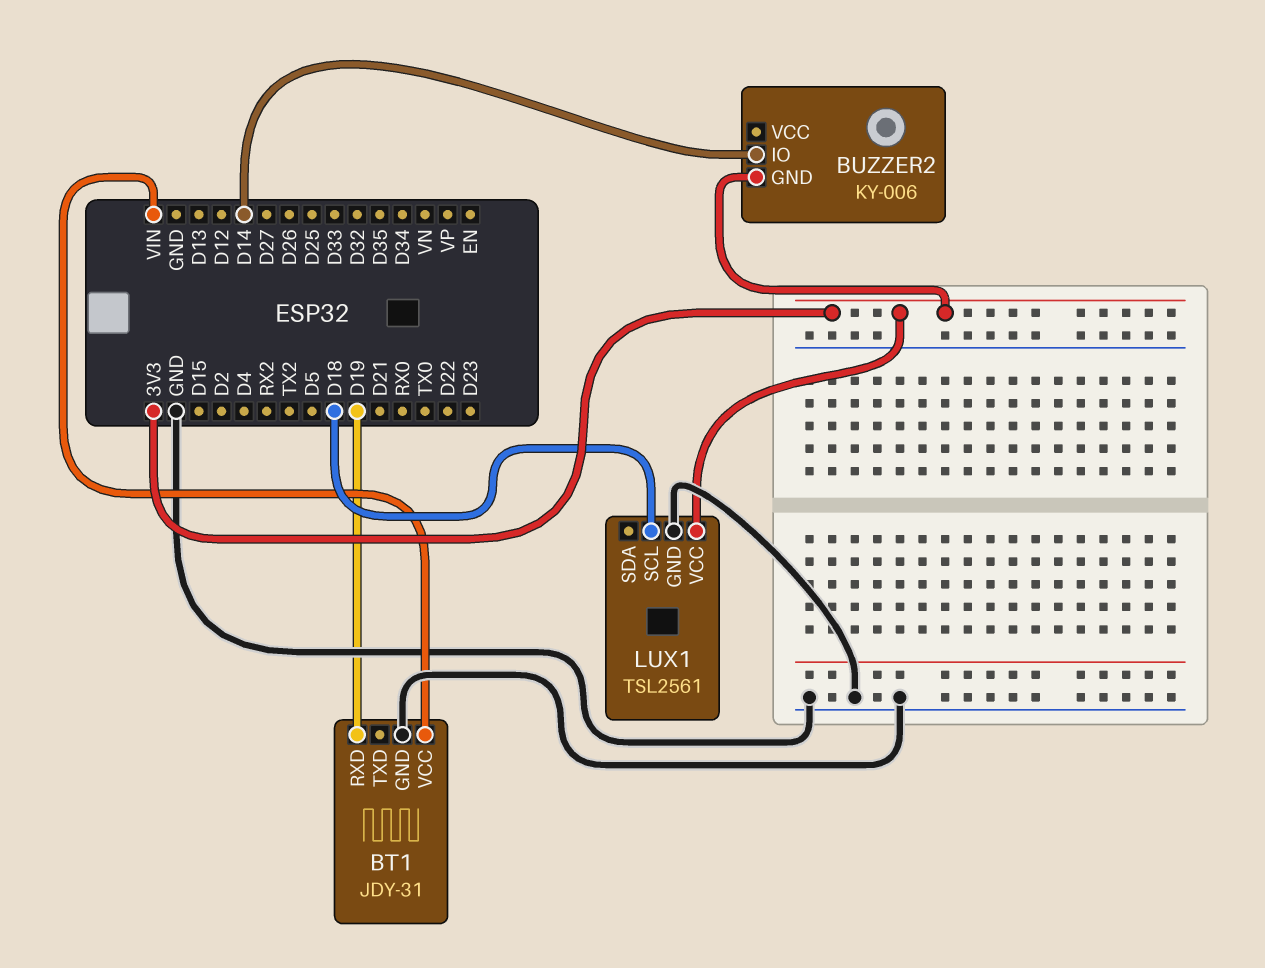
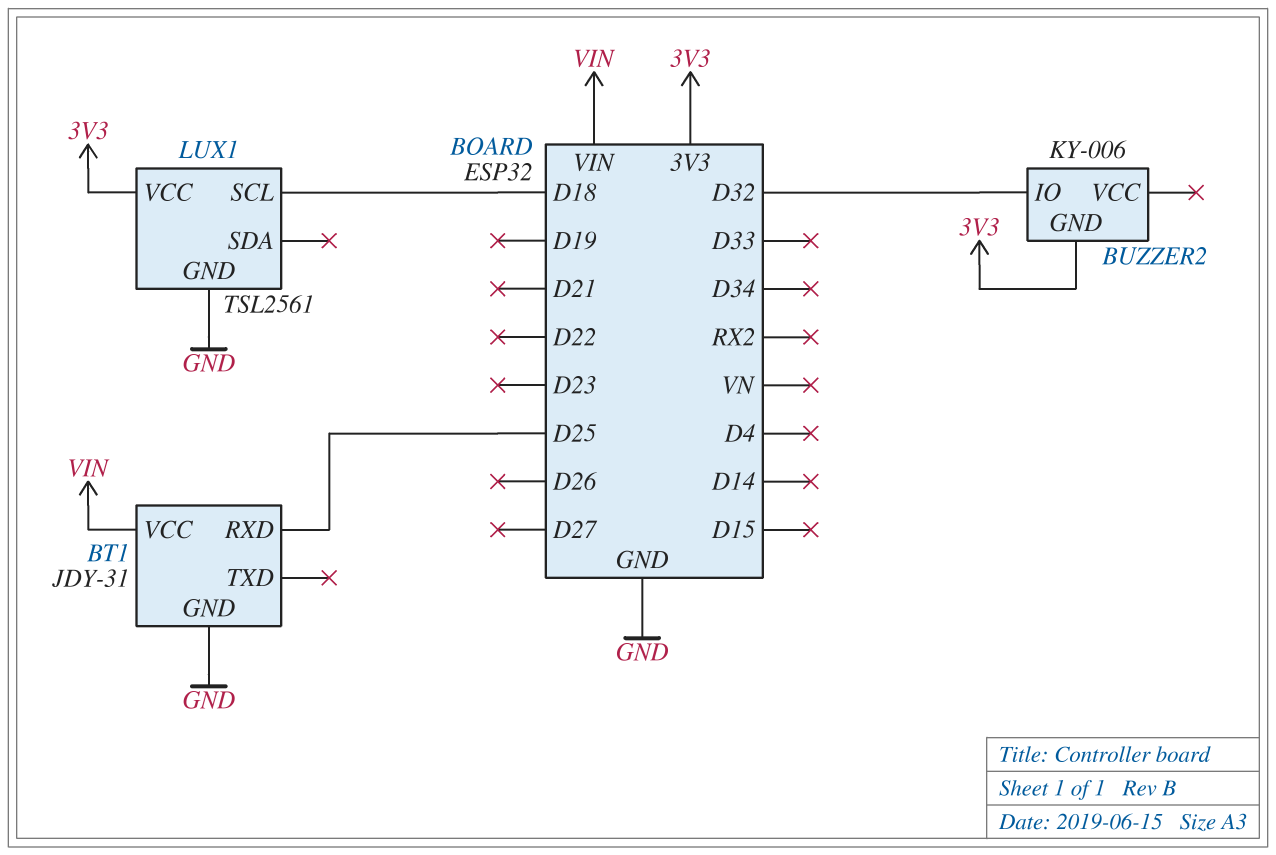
BT1 pin RXD: D19 -> D25
BUZZER2 pin IO: D14 -> D32

